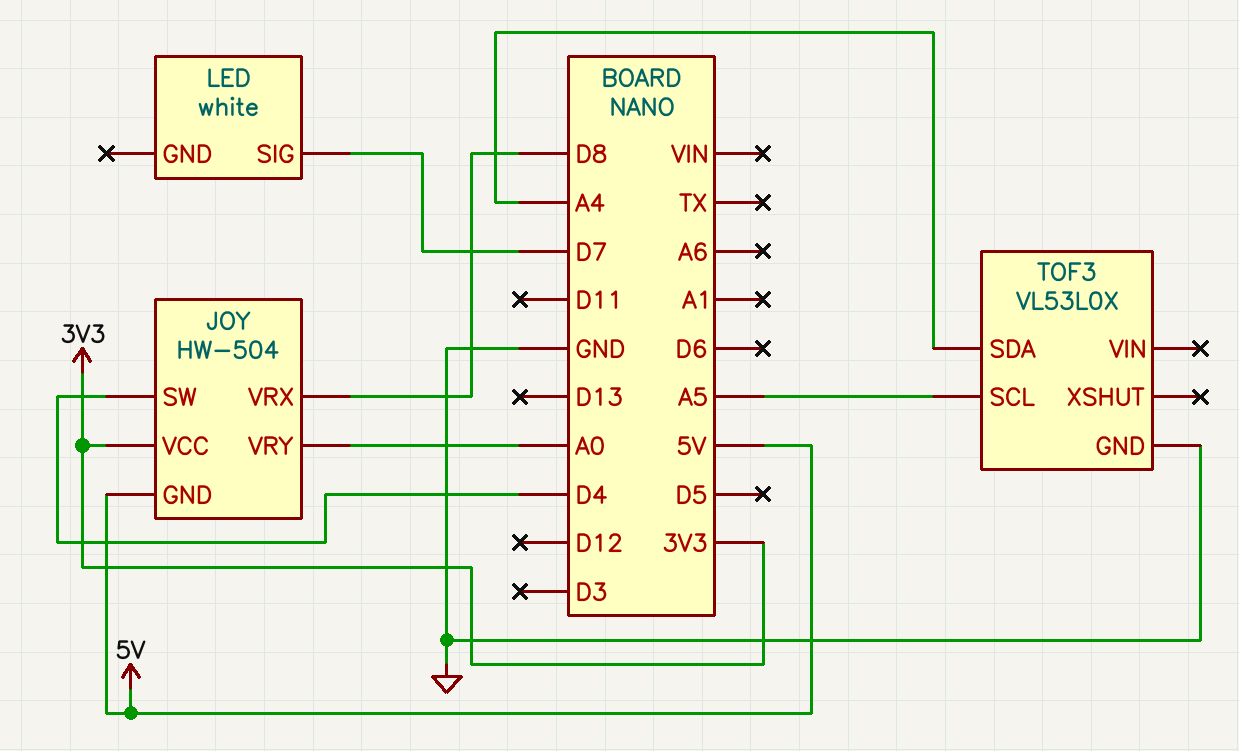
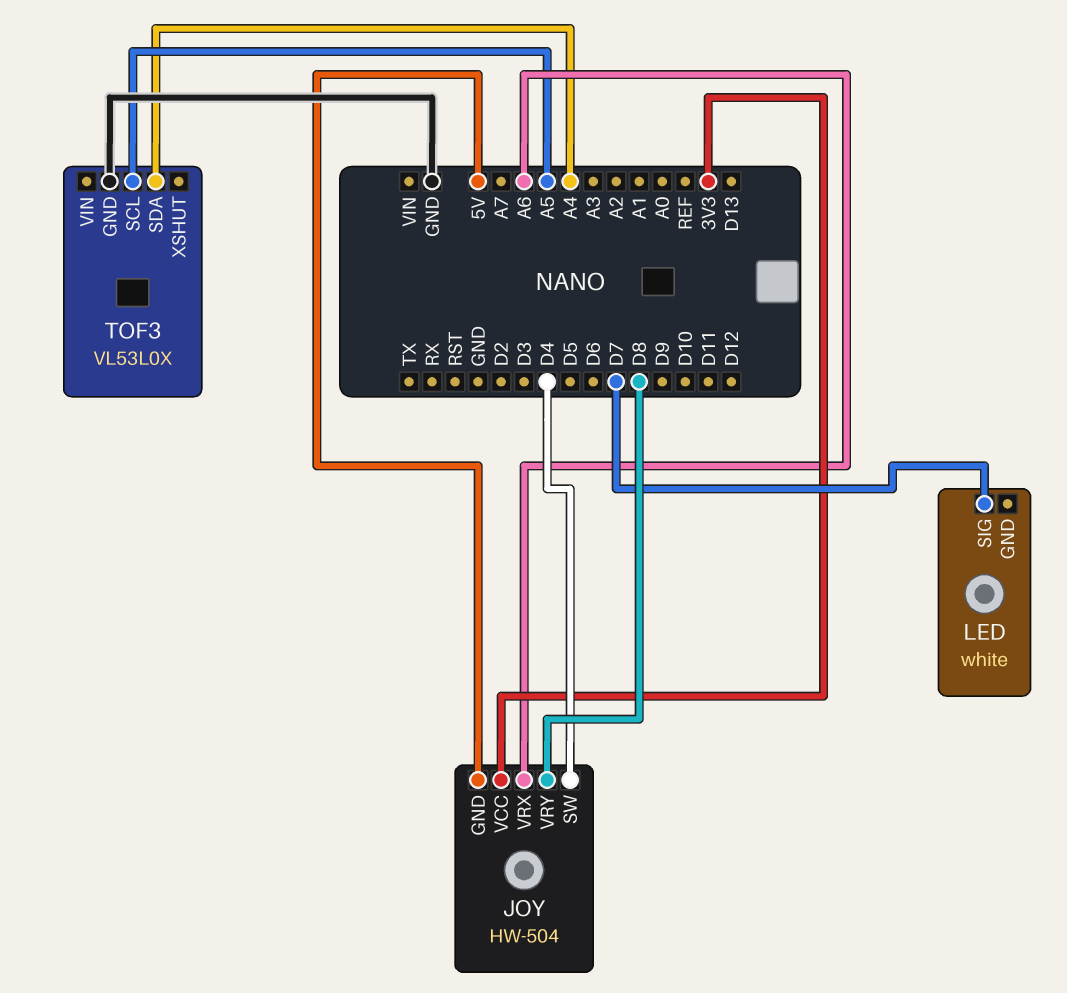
JOY pin VRX: D8 -> A6
JOY pin VRY: A0 -> D8

